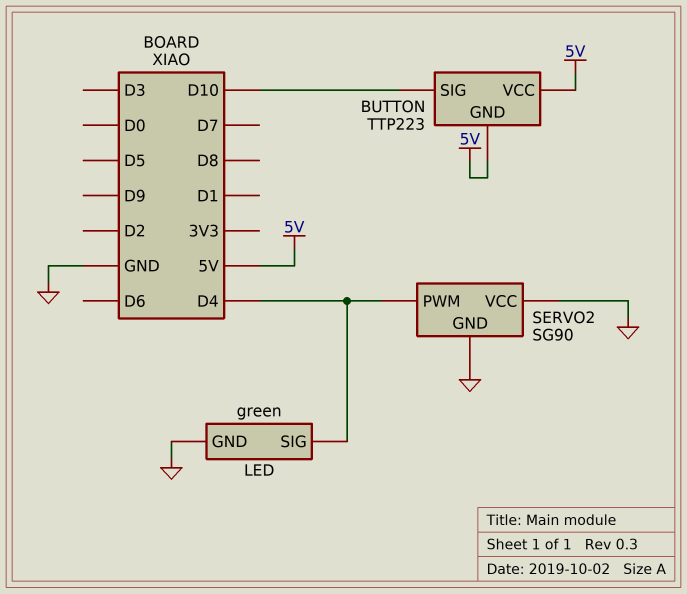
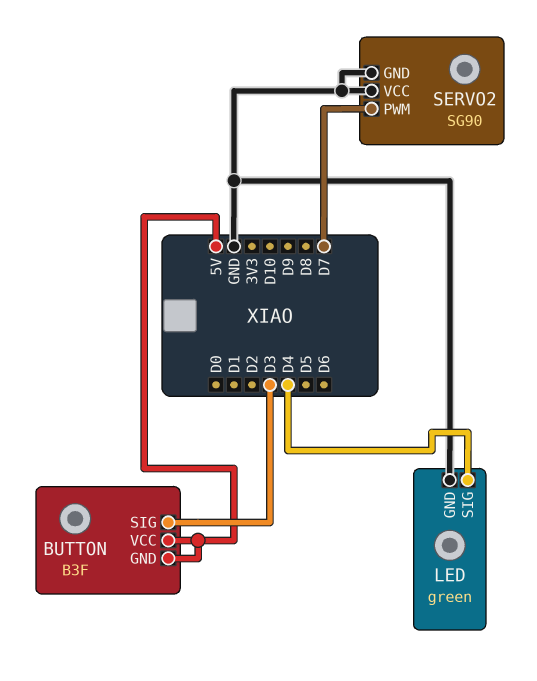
BUTTON: TTP223 -> B3F
BUTTON pin SIG: D10 -> D3
SERVO2 pin PWM: D4 -> D7

